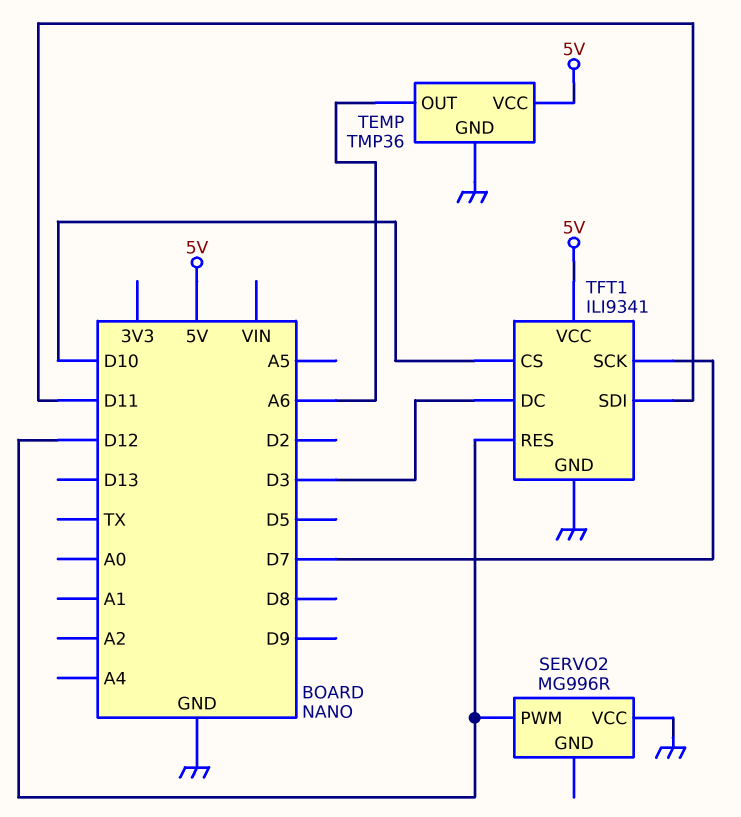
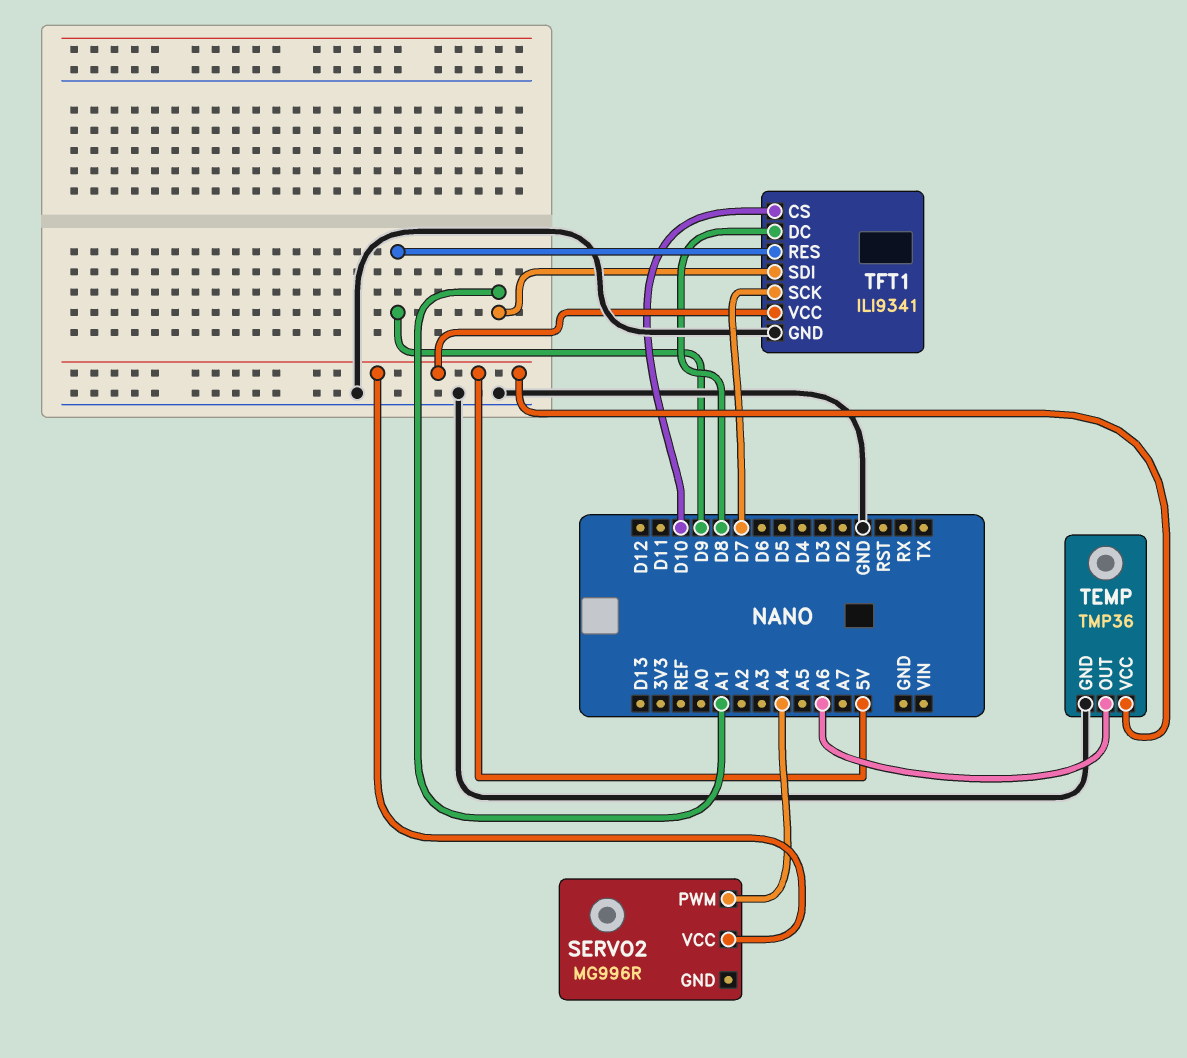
SERVO2 pin PWM: D12 -> A4
SERVO2 pin VCC: GND -> 5V
TFT1 pin DC: D3 -> D8
TFT1 pin RES: D12 -> D9
TFT1 pin SDI: D11 -> A1

